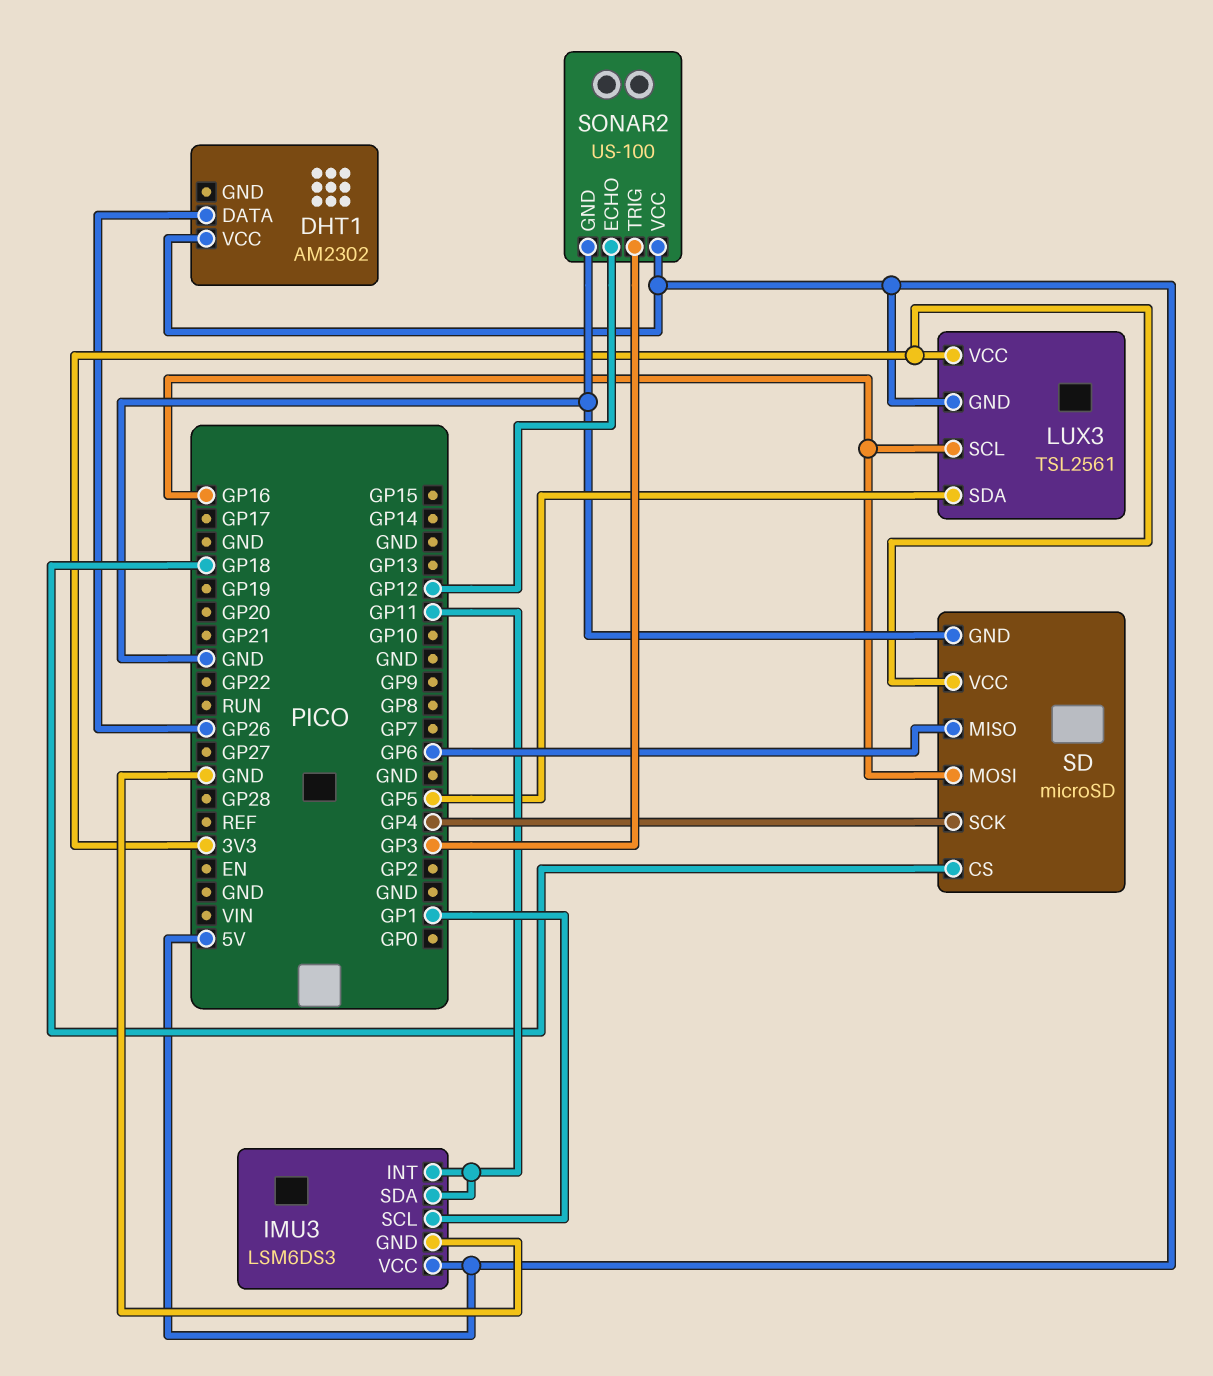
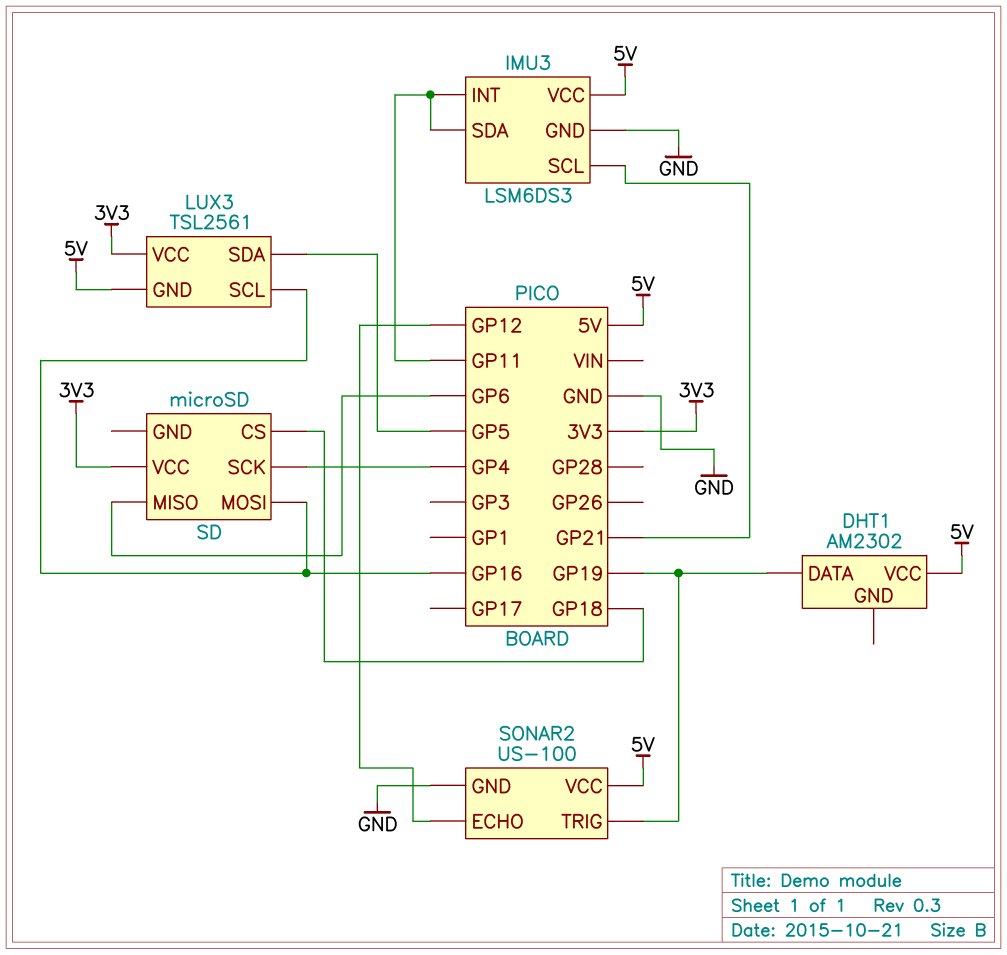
DHT1 pin DATA: GP26 -> GP19
IMU3 pin SCL: GP1 -> GP21
SD pin GND: GND -> none
SONAR2 pin TRIG: GP3 -> GP19

